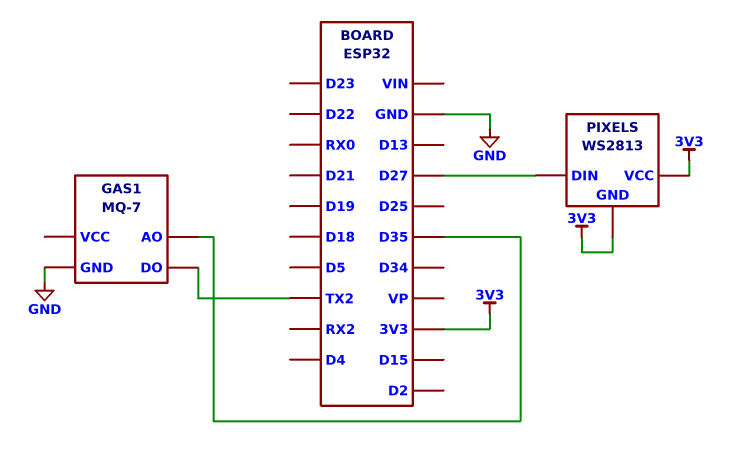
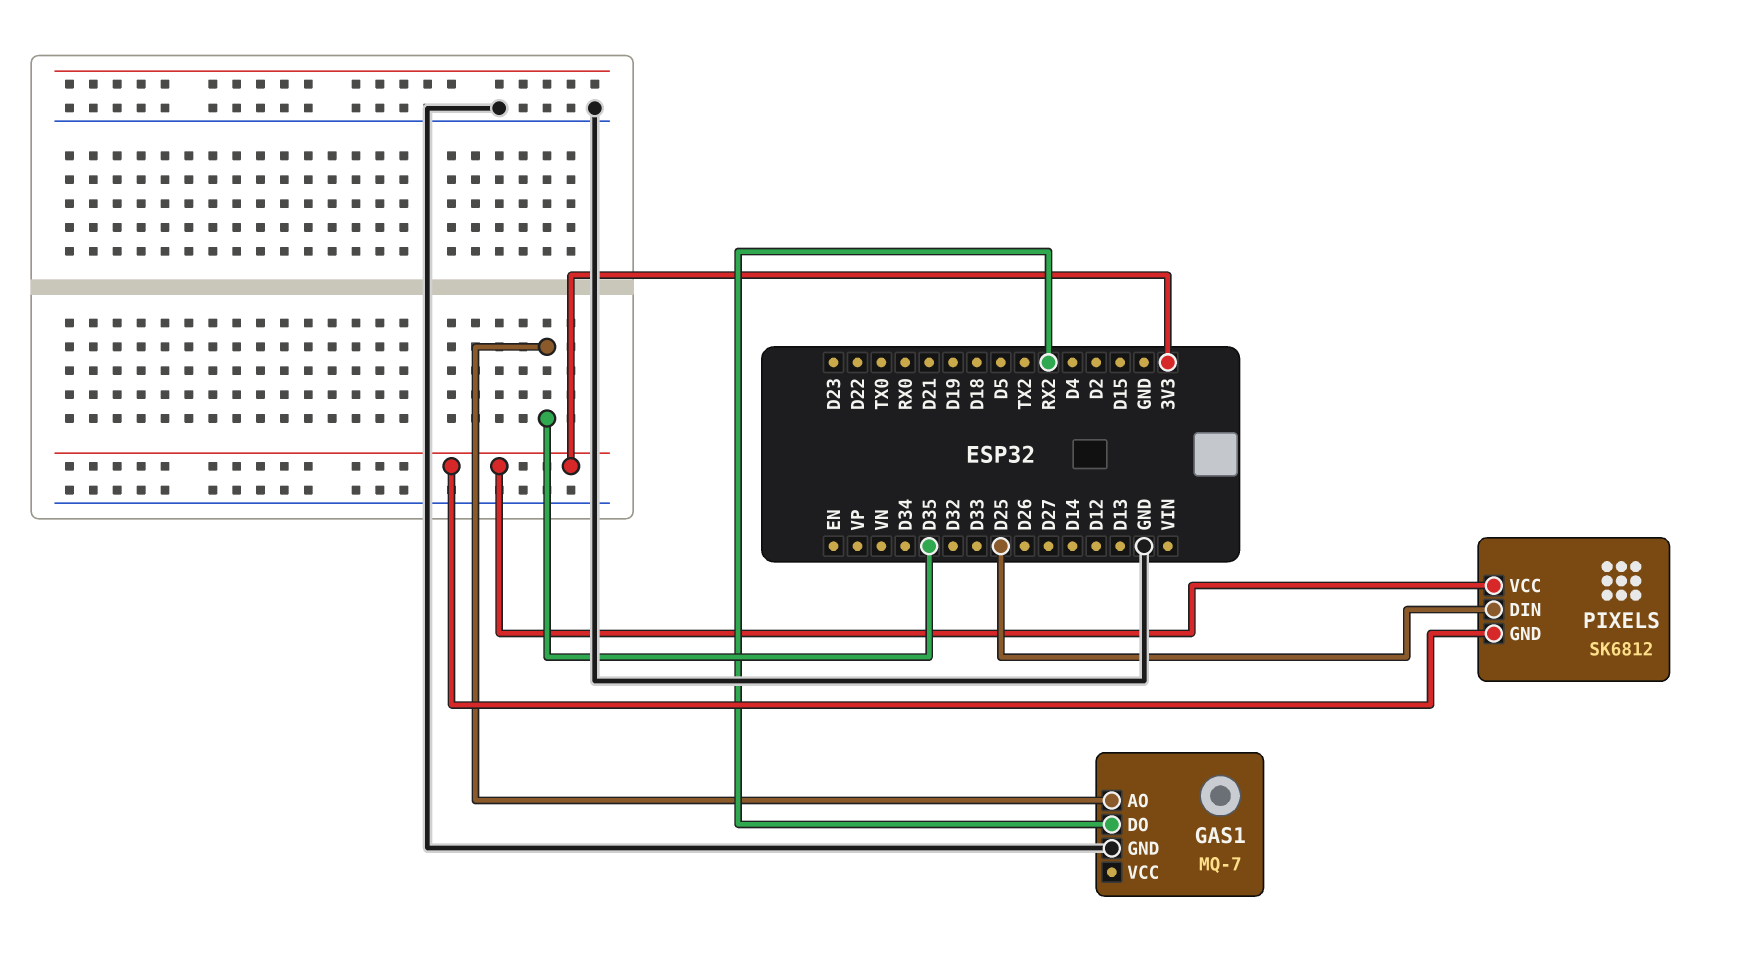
GAS1 pin DO: TX2 -> RX2
PIXELS: WS2813 -> SK6812
PIXELS pin DIN: D27 -> D25

